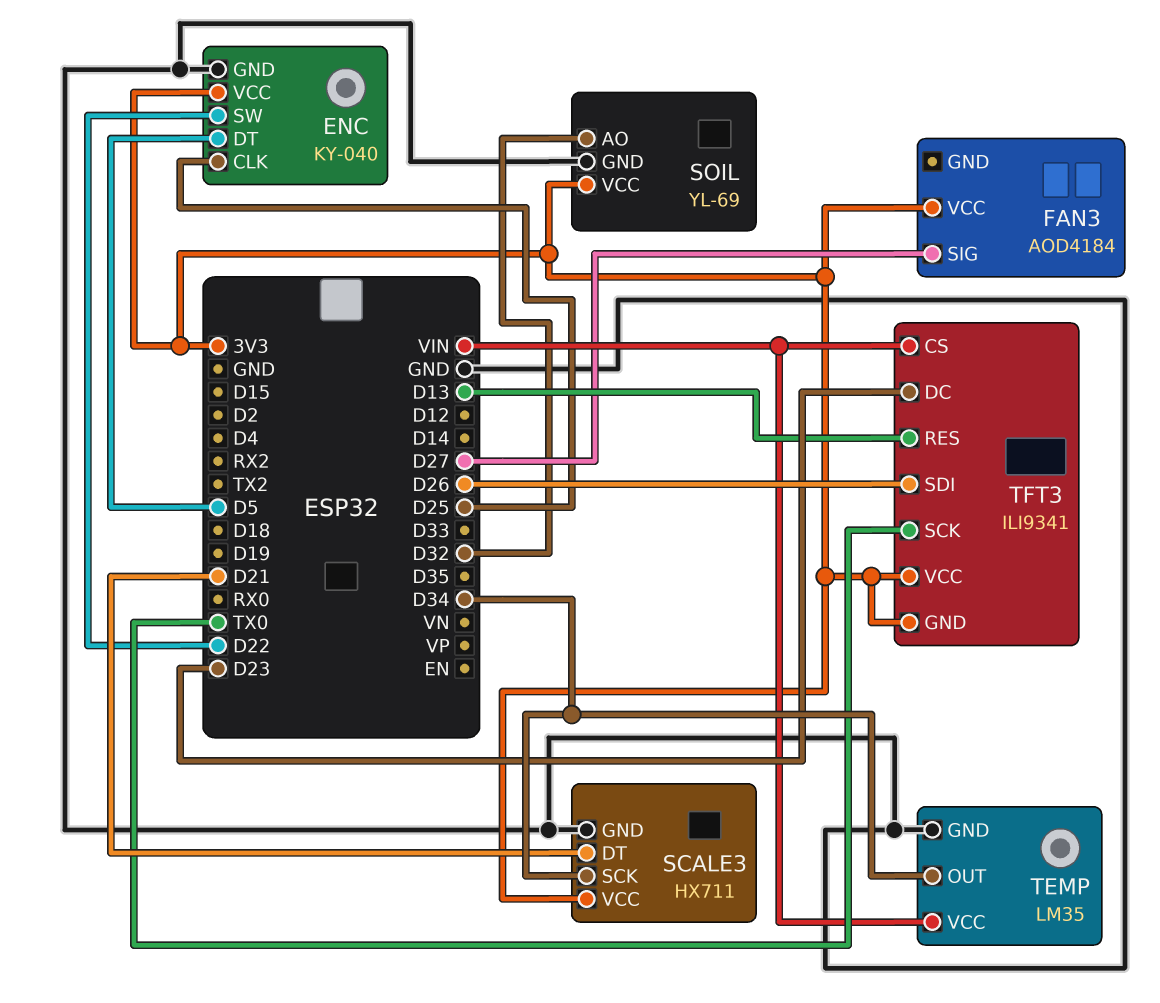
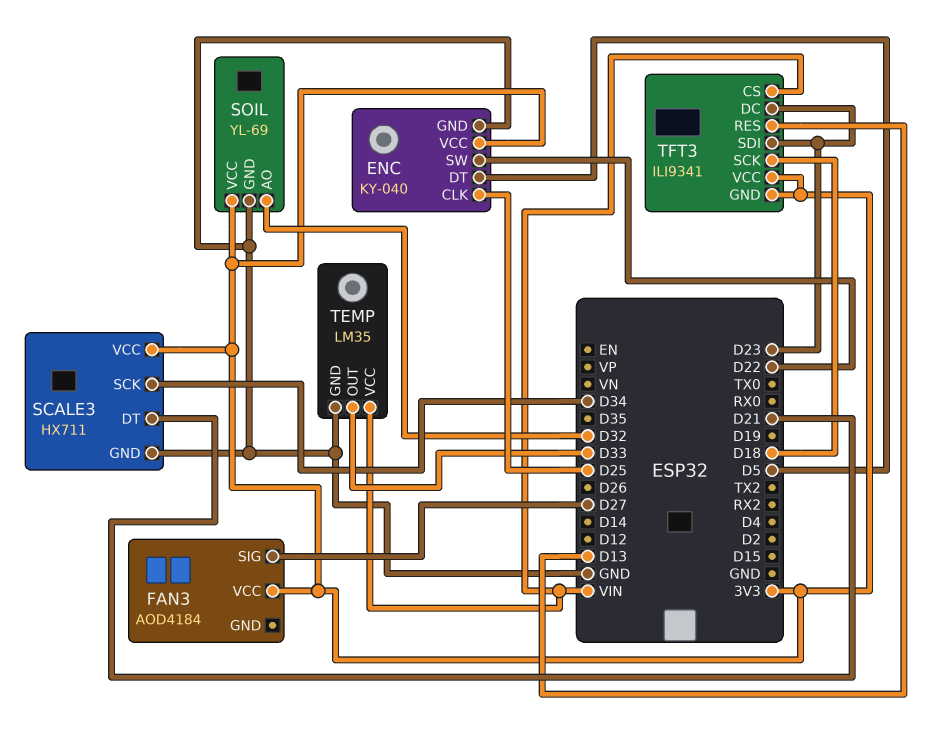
TEMP pin OUT: D34 -> D33
TFT3 pin SCK: TX0 -> D18
TFT3 pin SDI: D26 -> D23

